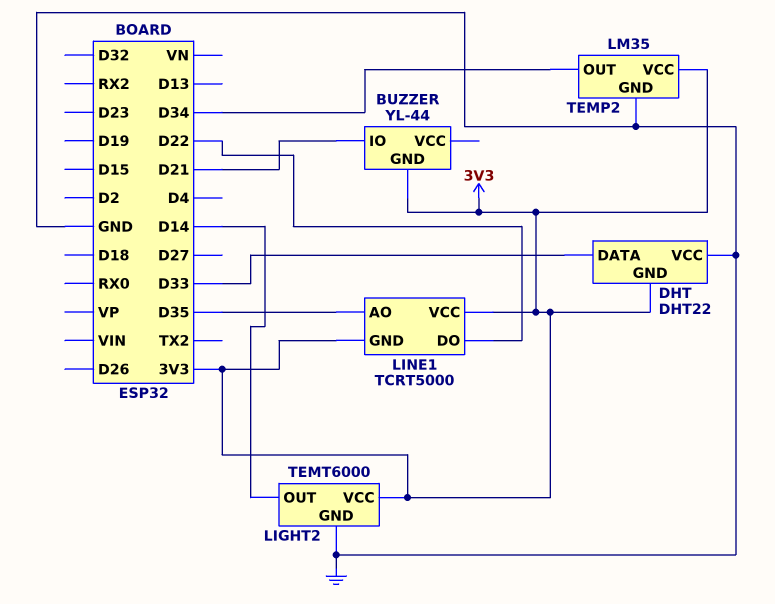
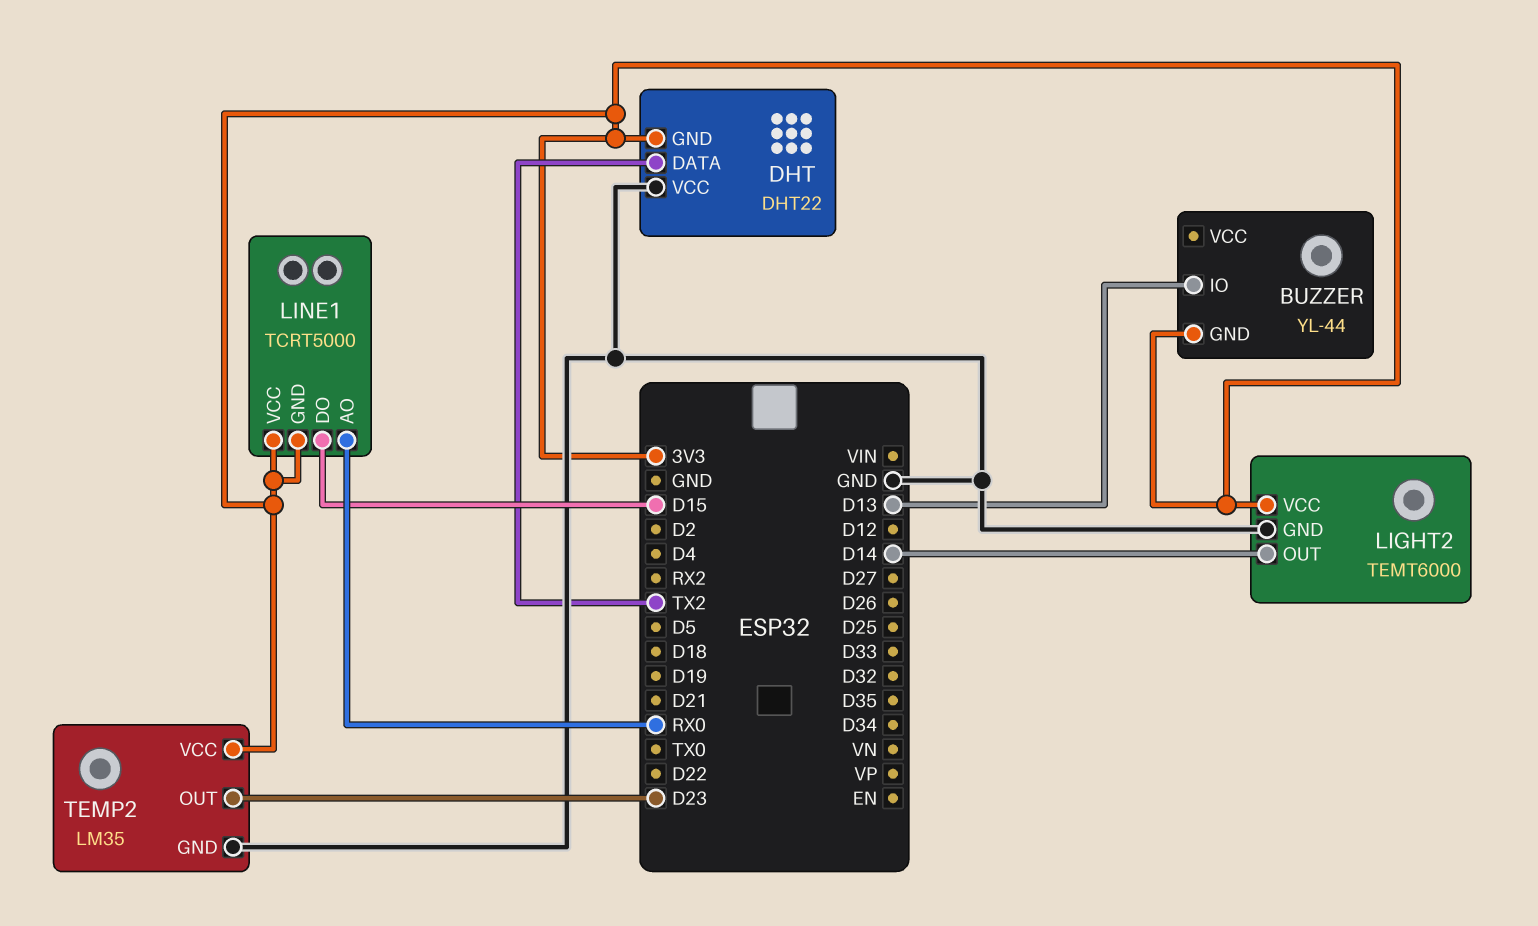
BUZZER pin IO: D21 -> D13
DHT pin DATA: D33 -> TX2
LINE1 pin AO: D35 -> RX0
LINE1 pin DO: D22 -> D15
TEMP2 pin OUT: D34 -> D23

